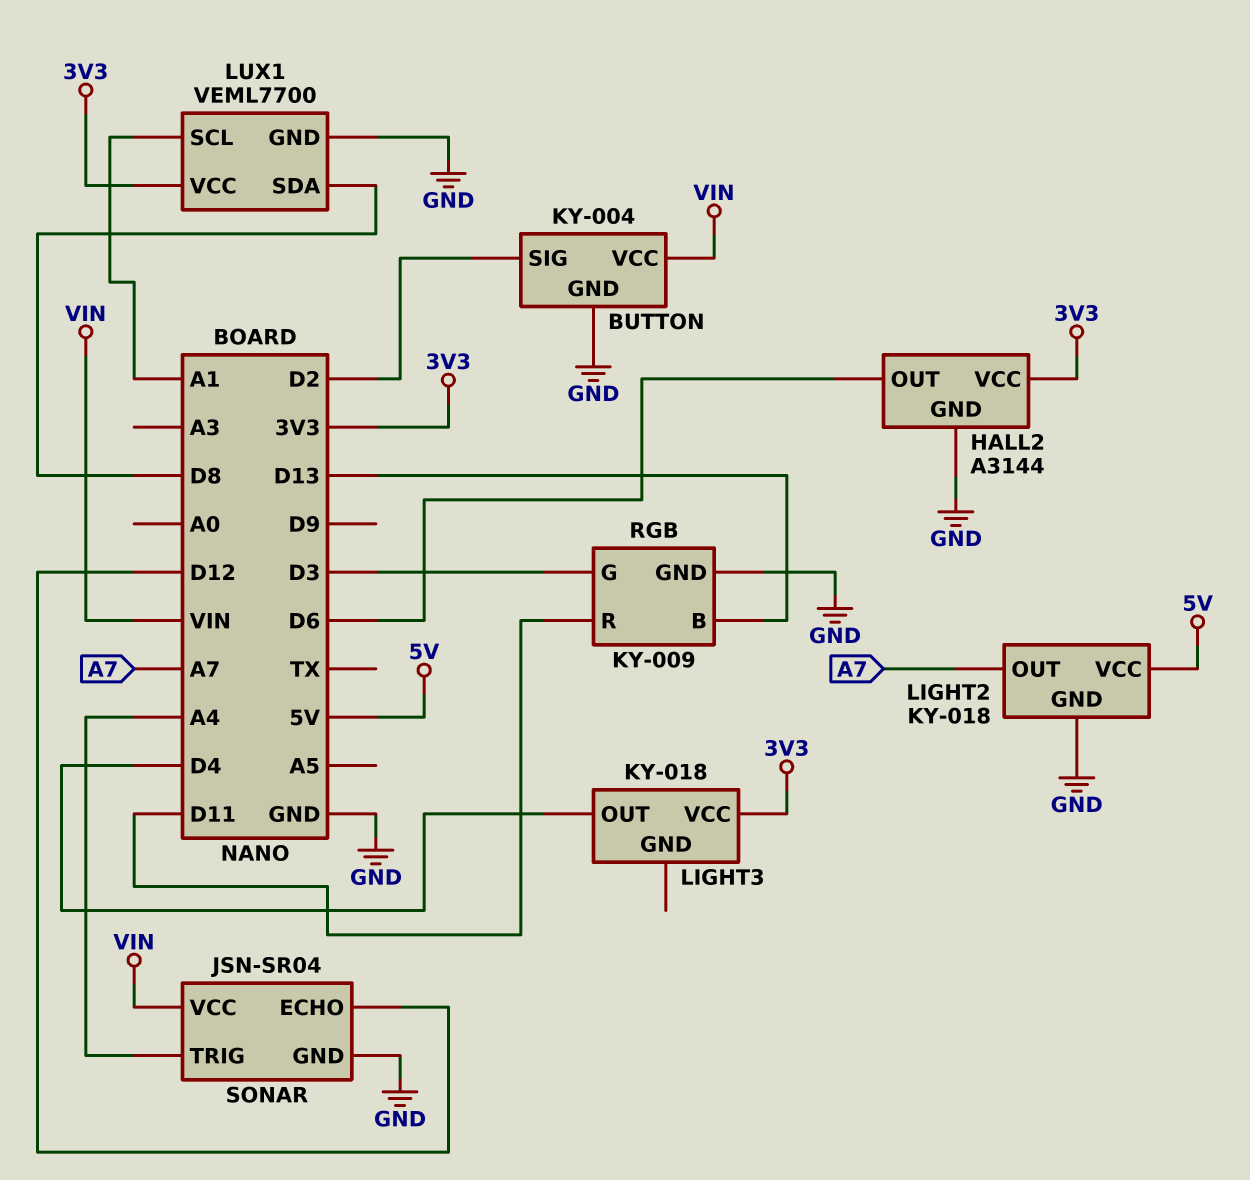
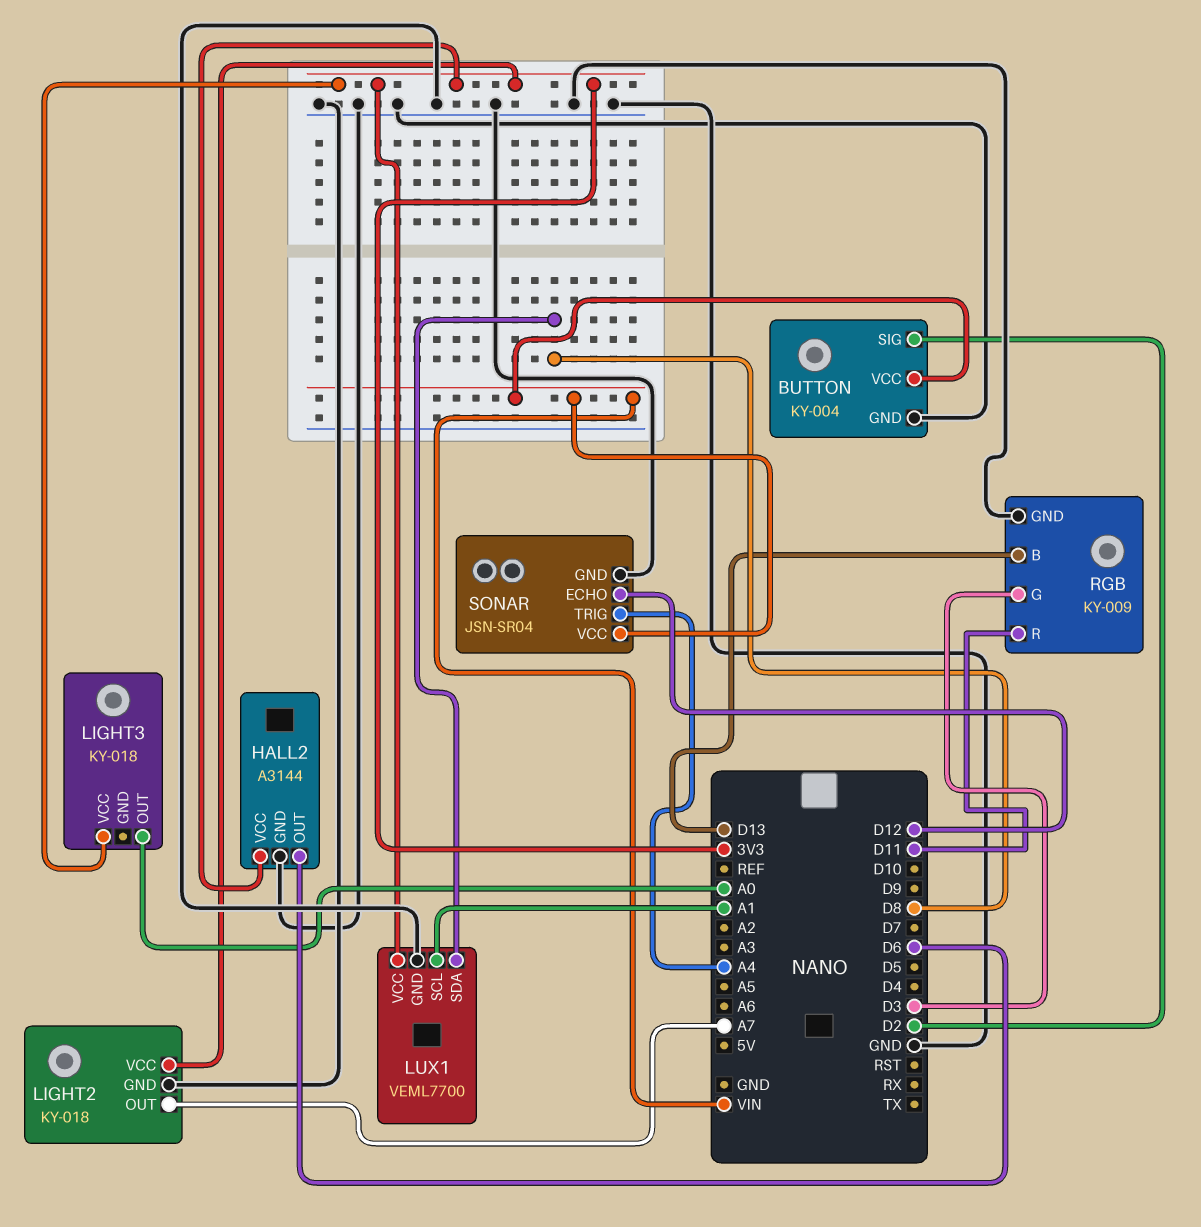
LIGHT2 pin VCC: 5V -> 3V3
LIGHT3 pin OUT: D4 -> A0

